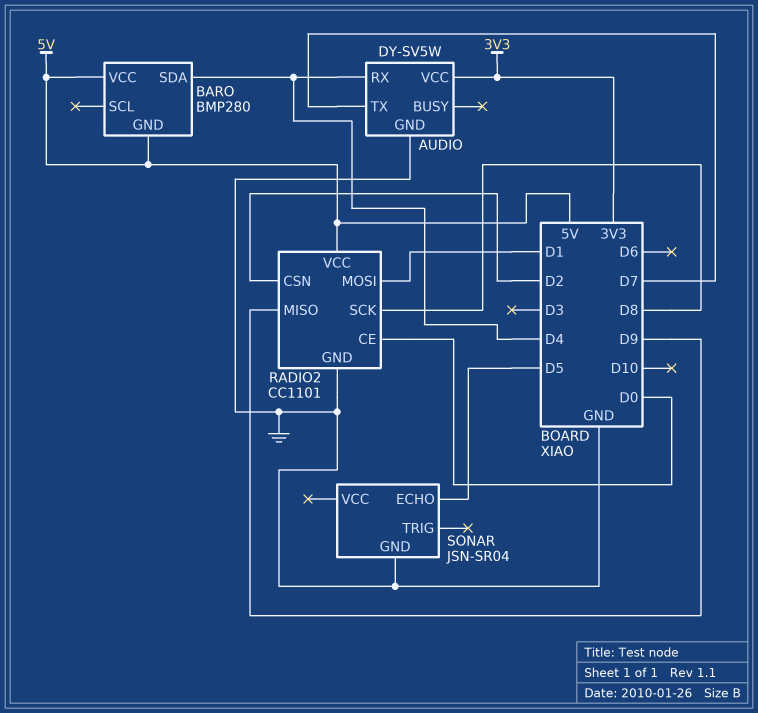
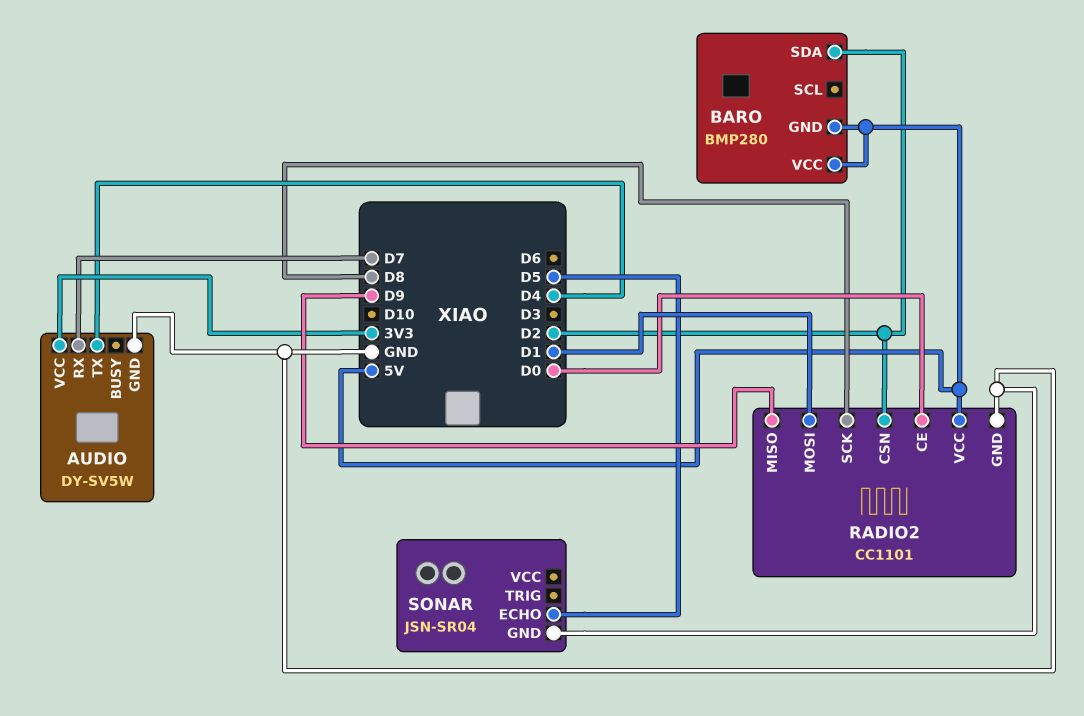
AUDIO pin RX: D4 -> D7
AUDIO pin TX: D7 -> D4
BARO pin SDA: D4 -> D2

